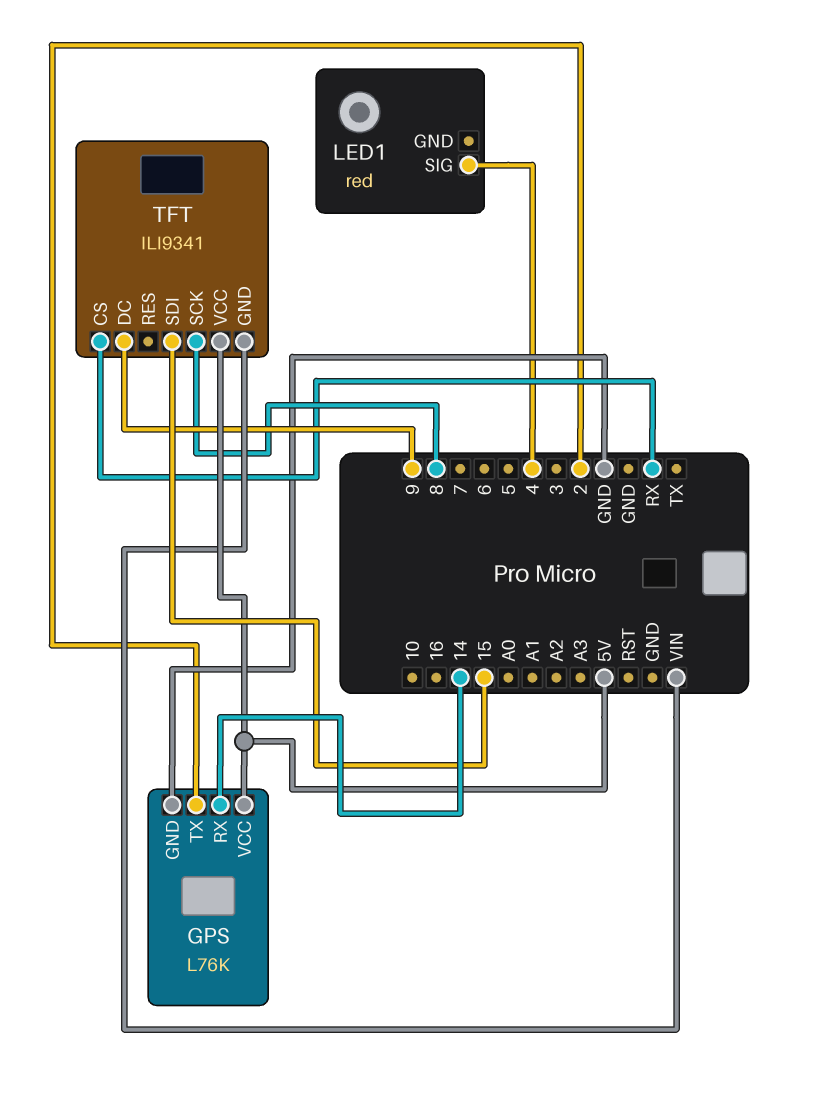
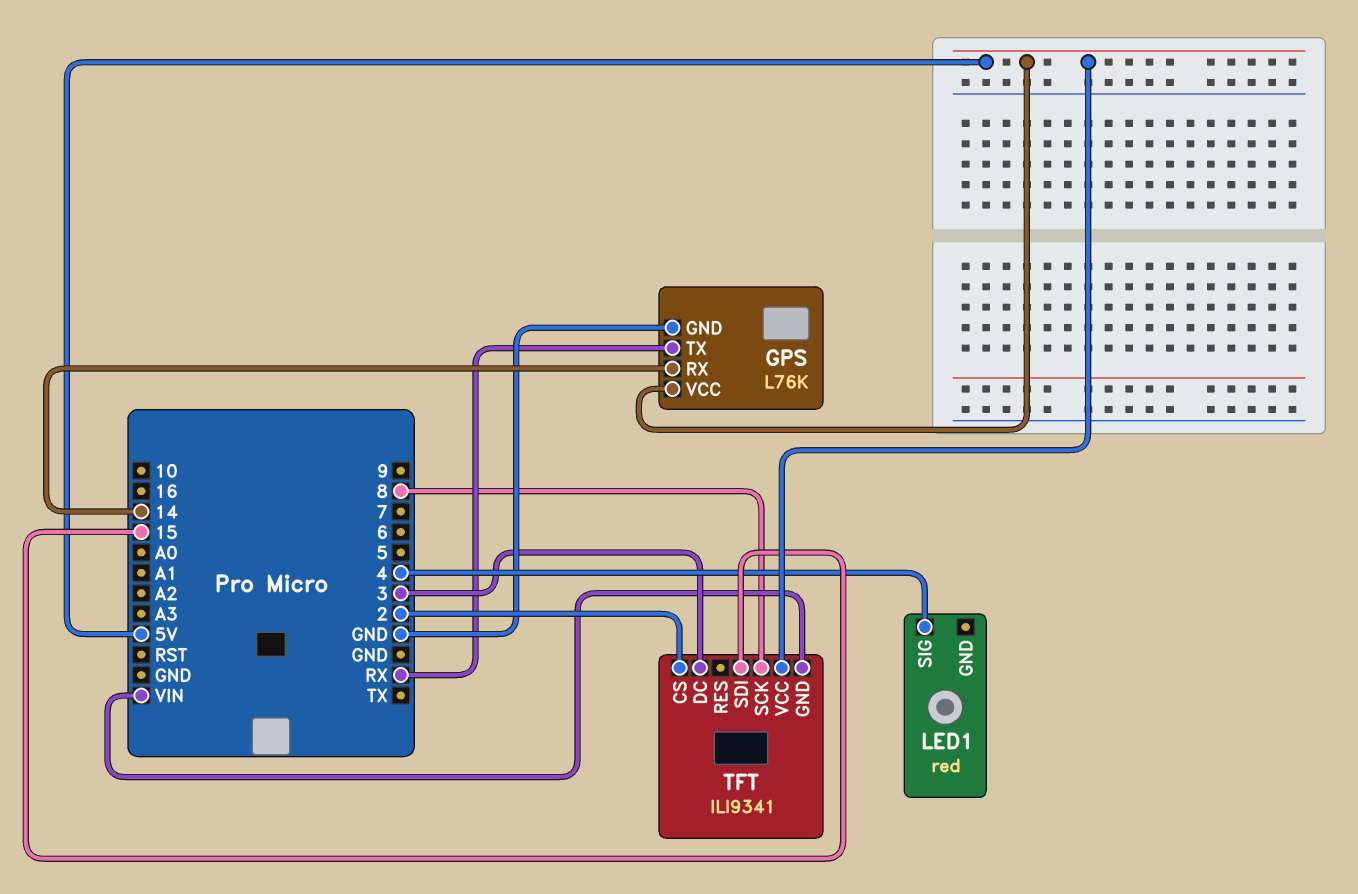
GPS pin TX: 2 -> RX
TFT pin CS: RX -> 2
TFT pin DC: 9 -> 3

